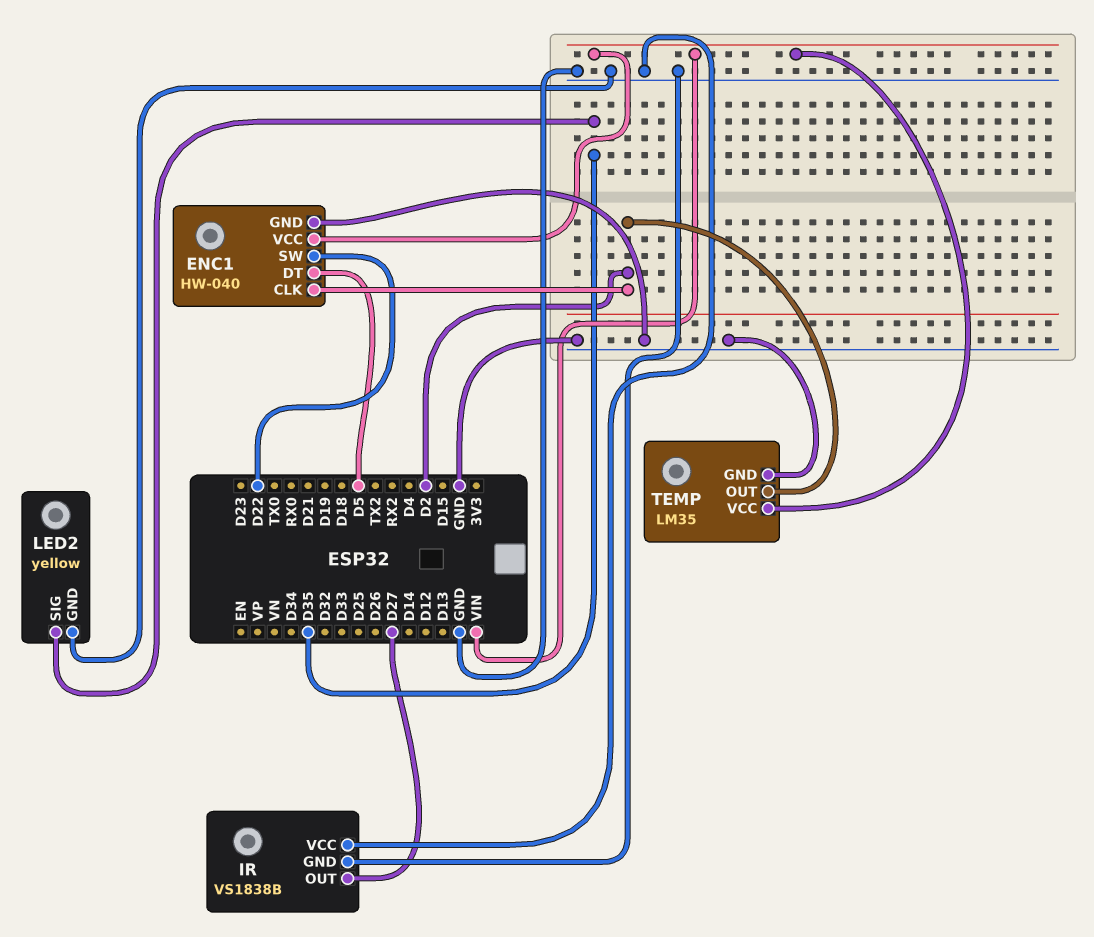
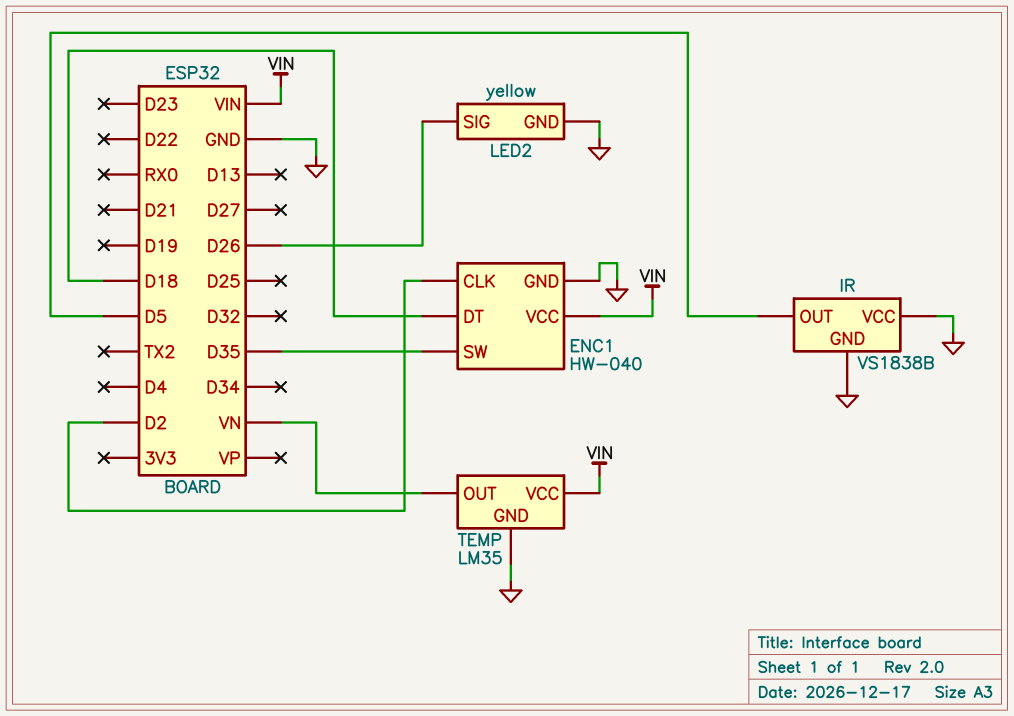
ENC1 pin DT: D5 -> D18
ENC1 pin SW: D22 -> D35
IR pin OUT: D27 -> D5
LED2 pin SIG: D35 -> D26
TEMP pin OUT: D2 -> VN

